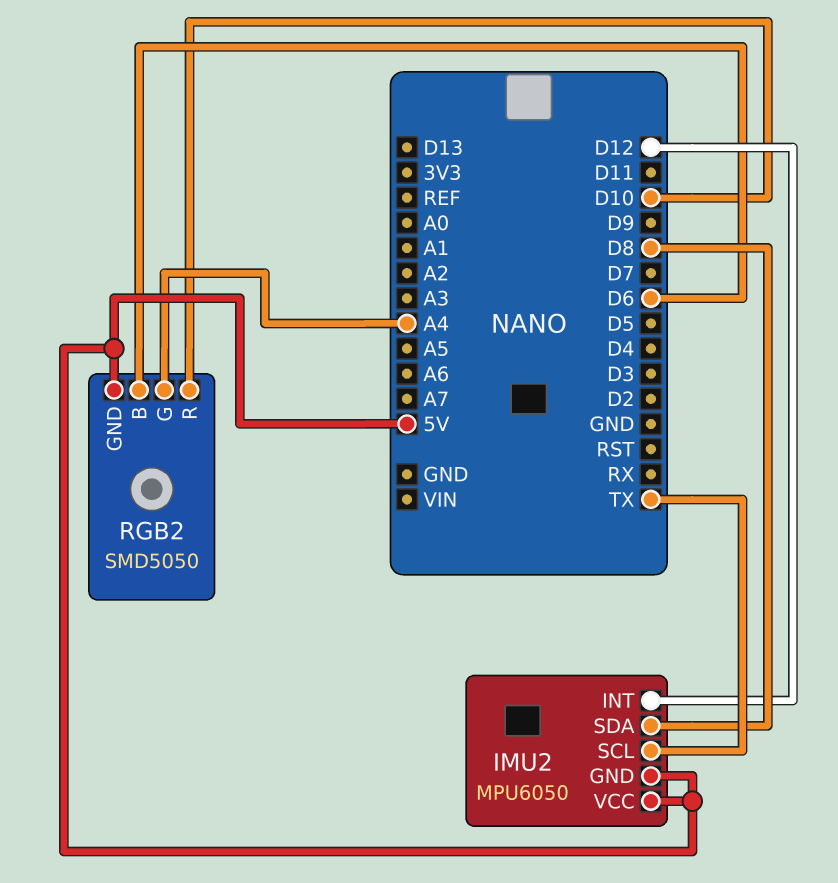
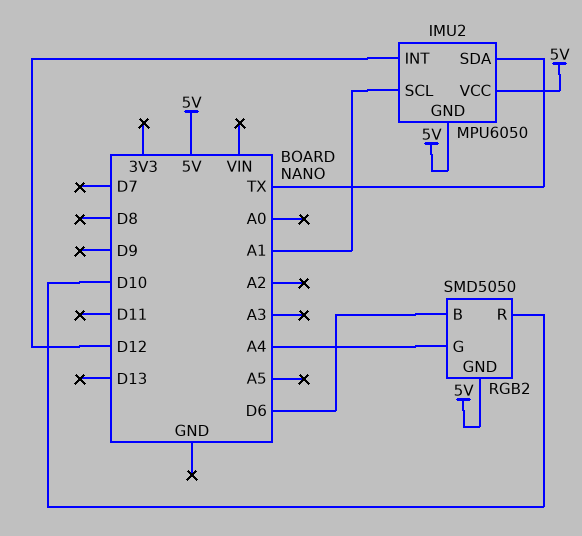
IMU2 pin SCL: TX -> A1
IMU2 pin SDA: D8 -> TX

